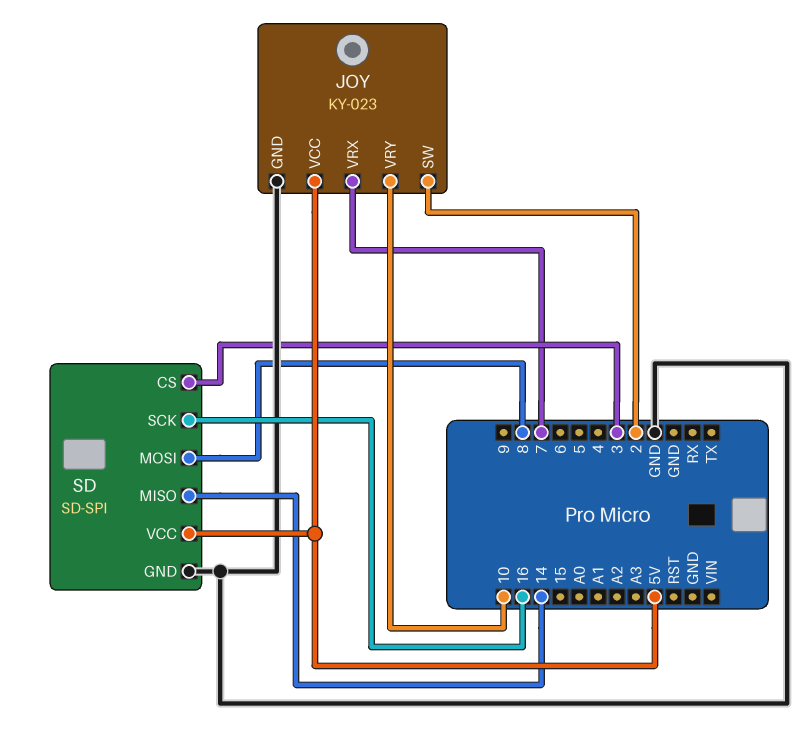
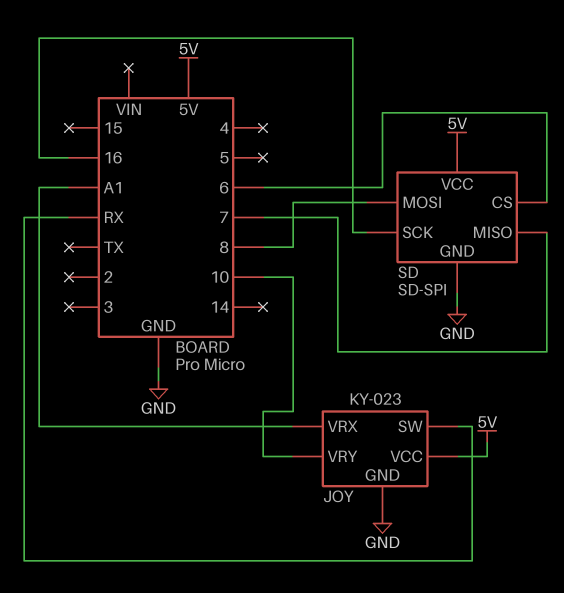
JOY pin SW: 2 -> RX
JOY pin VRX: 7 -> A1
SD pin CS: 3 -> 6
SD pin MISO: 14 -> 7

